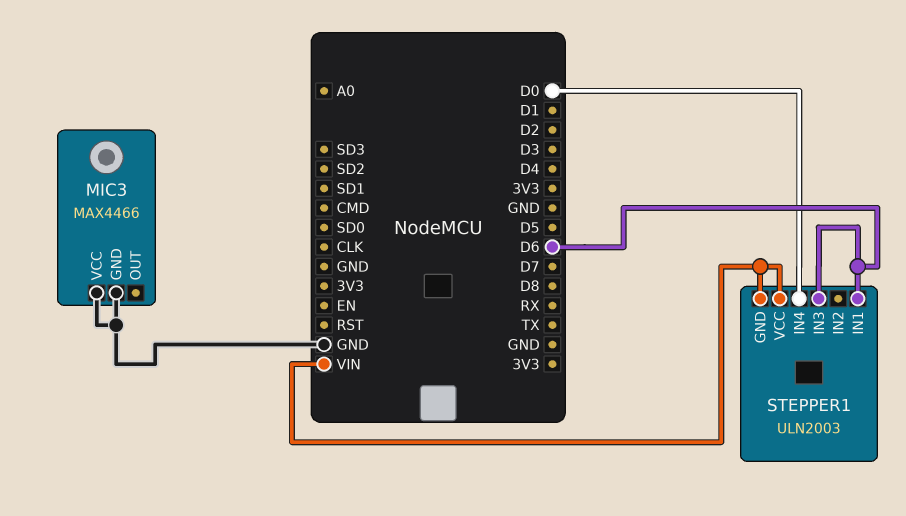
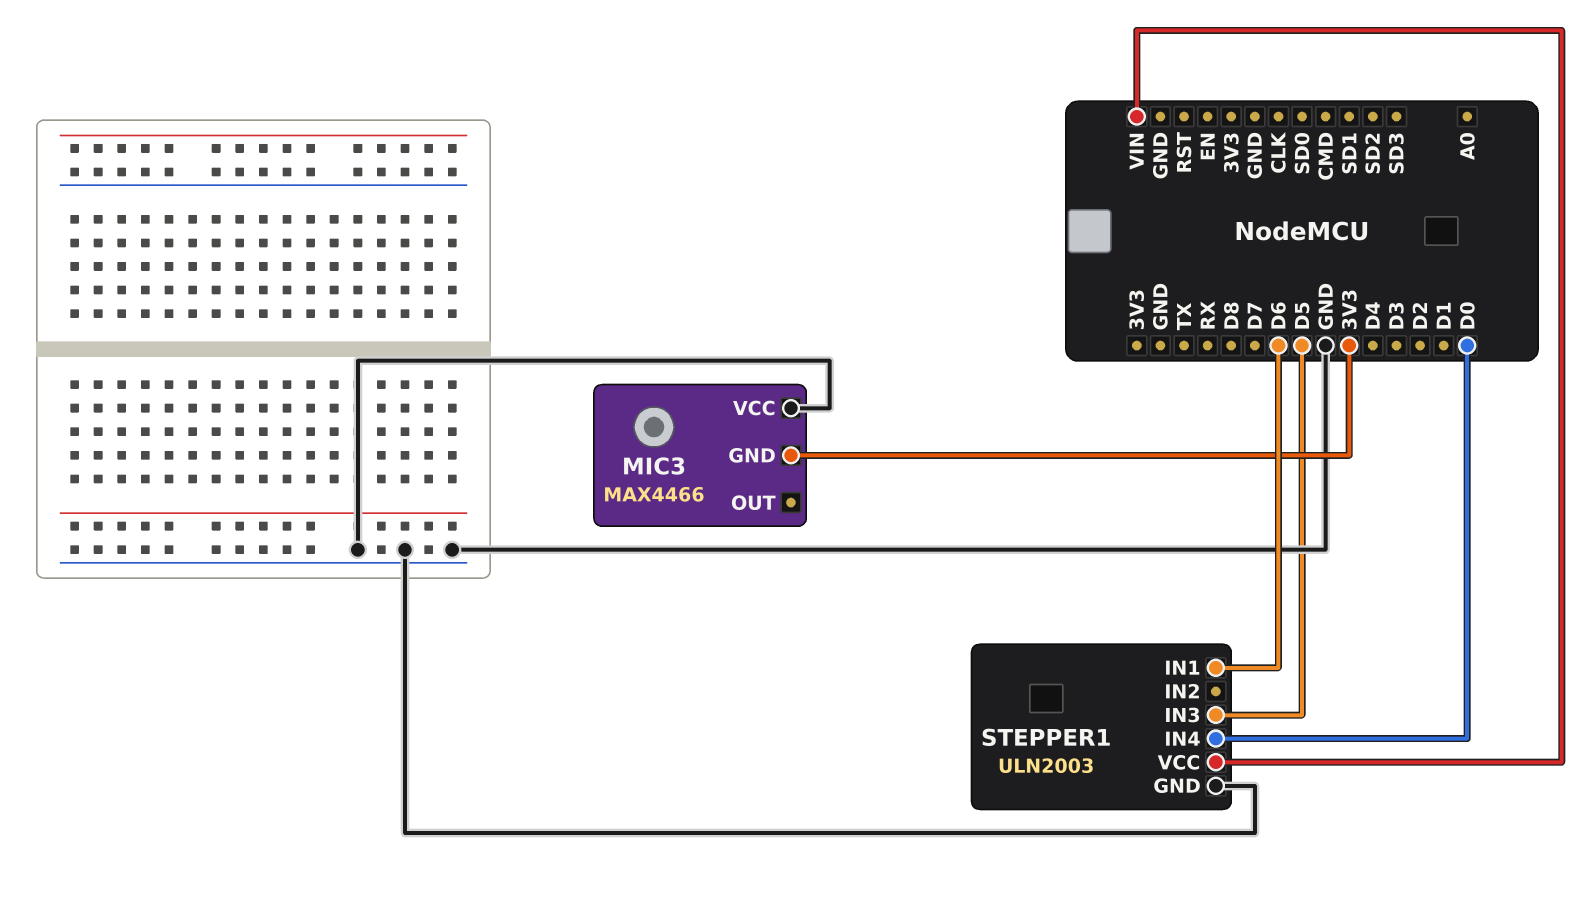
MIC3 pin GND: GND -> 3V3
STEPPER1 pin GND: VIN -> GND
STEPPER1 pin IN3: D6 -> D5

